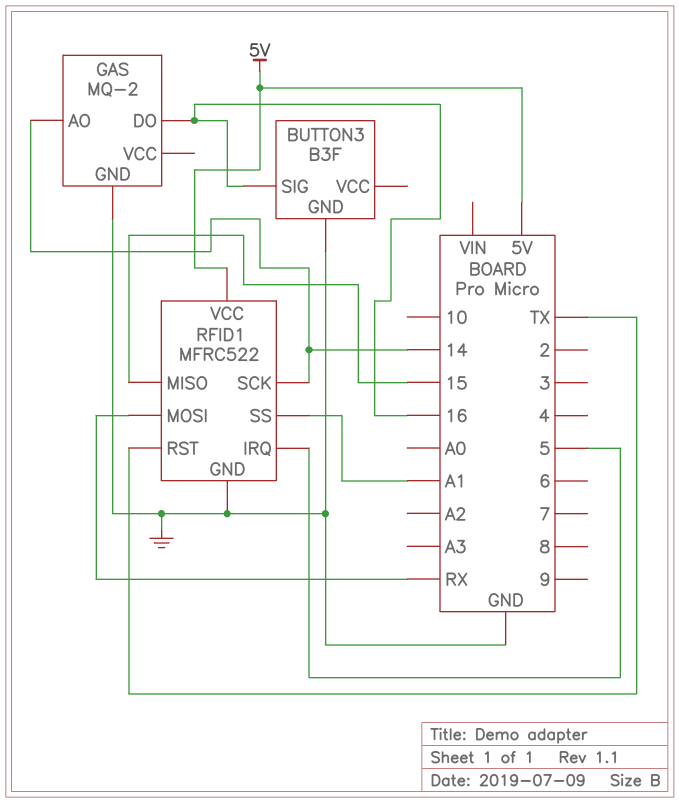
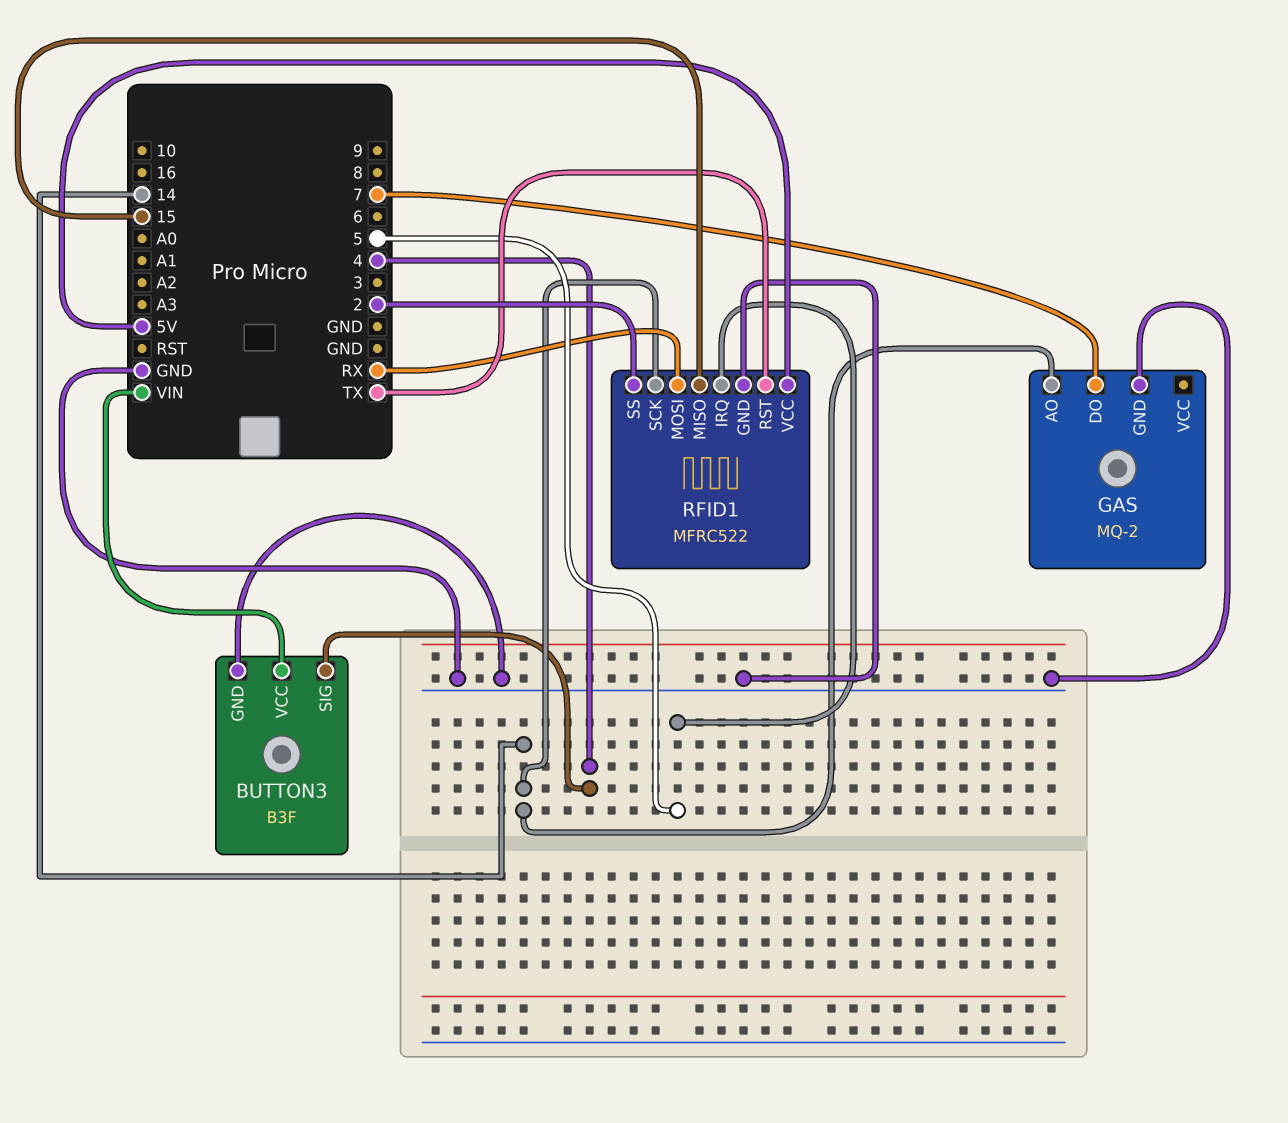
BUTTON3 pin SIG: 16 -> 4
BUTTON3 pin VCC: none -> VIN
GAS pin DO: 16 -> 7
RFID1 pin SS: A1 -> 2

